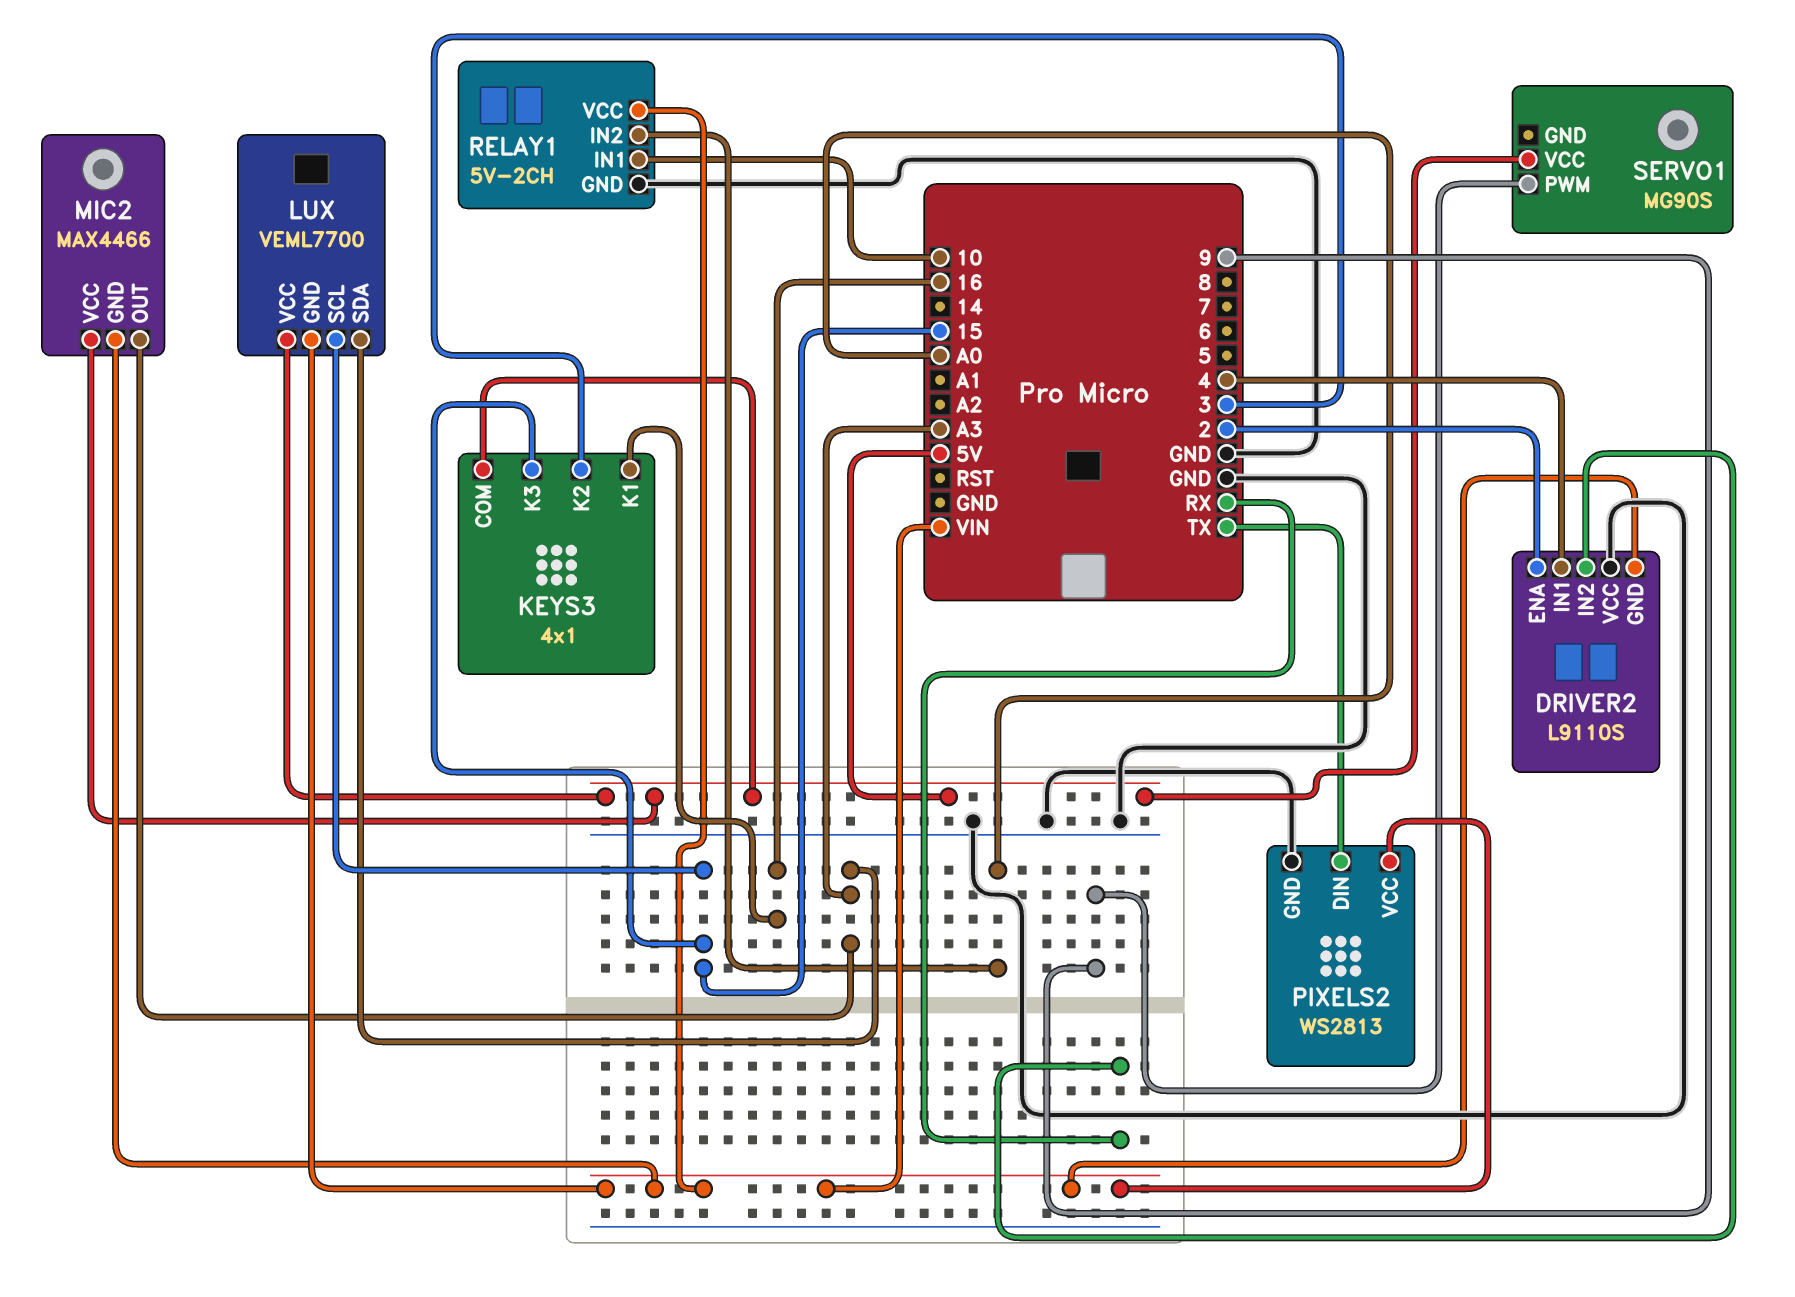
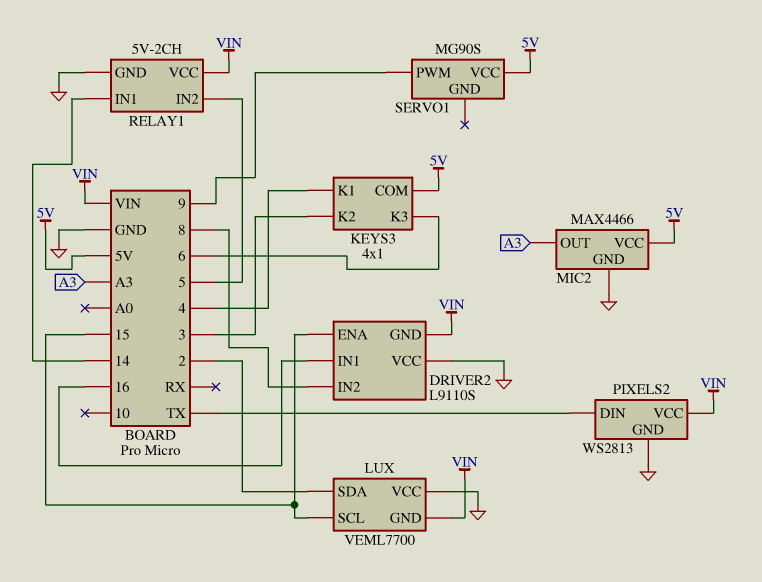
DRIVER2 pin ENA: 2 -> 15
DRIVER2 pin IN1: 4 -> 16
DRIVER2 pin IN2: RX -> 8
KEYS3 pin K1: 16 -> 4
KEYS3 pin K3: 15 -> 6
LUX pin SDA: A3 -> 2
LUX pin VCC: 5V -> GND
MIC2 pin GND: VIN -> GND
RELAY1 pin IN1: 10 -> 14
RELAY1 pin IN2: A0 -> 5

